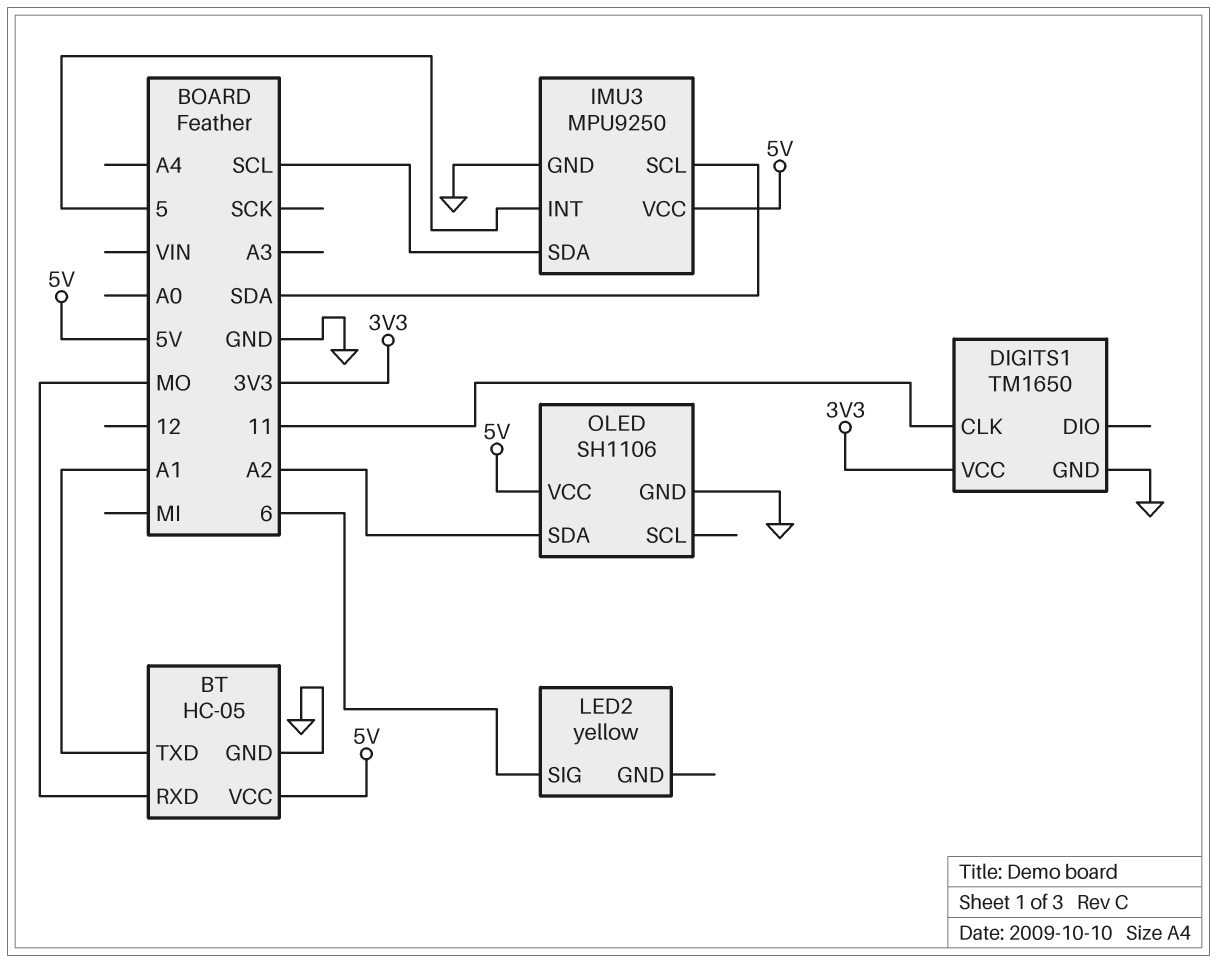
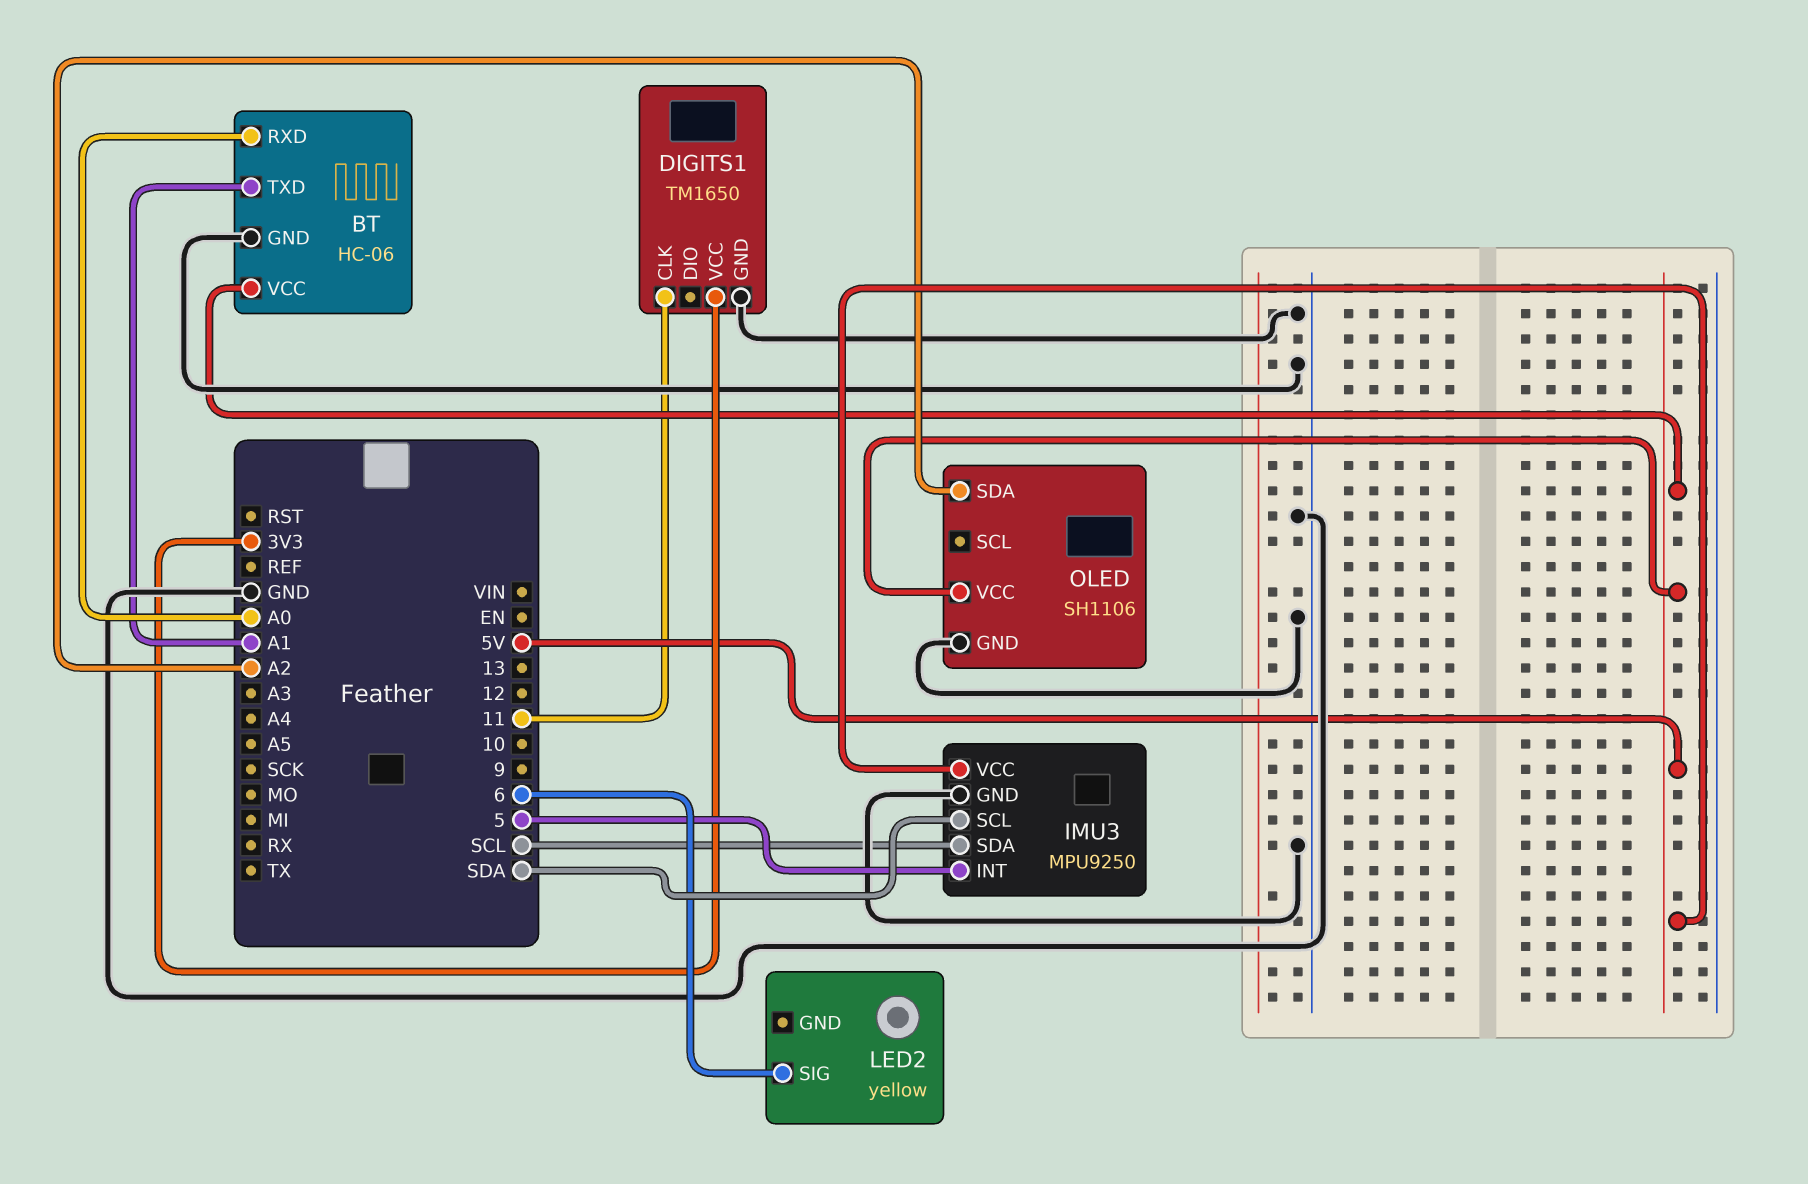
BT: HC-05 -> HC-06
BT pin RXD: MO -> A0

